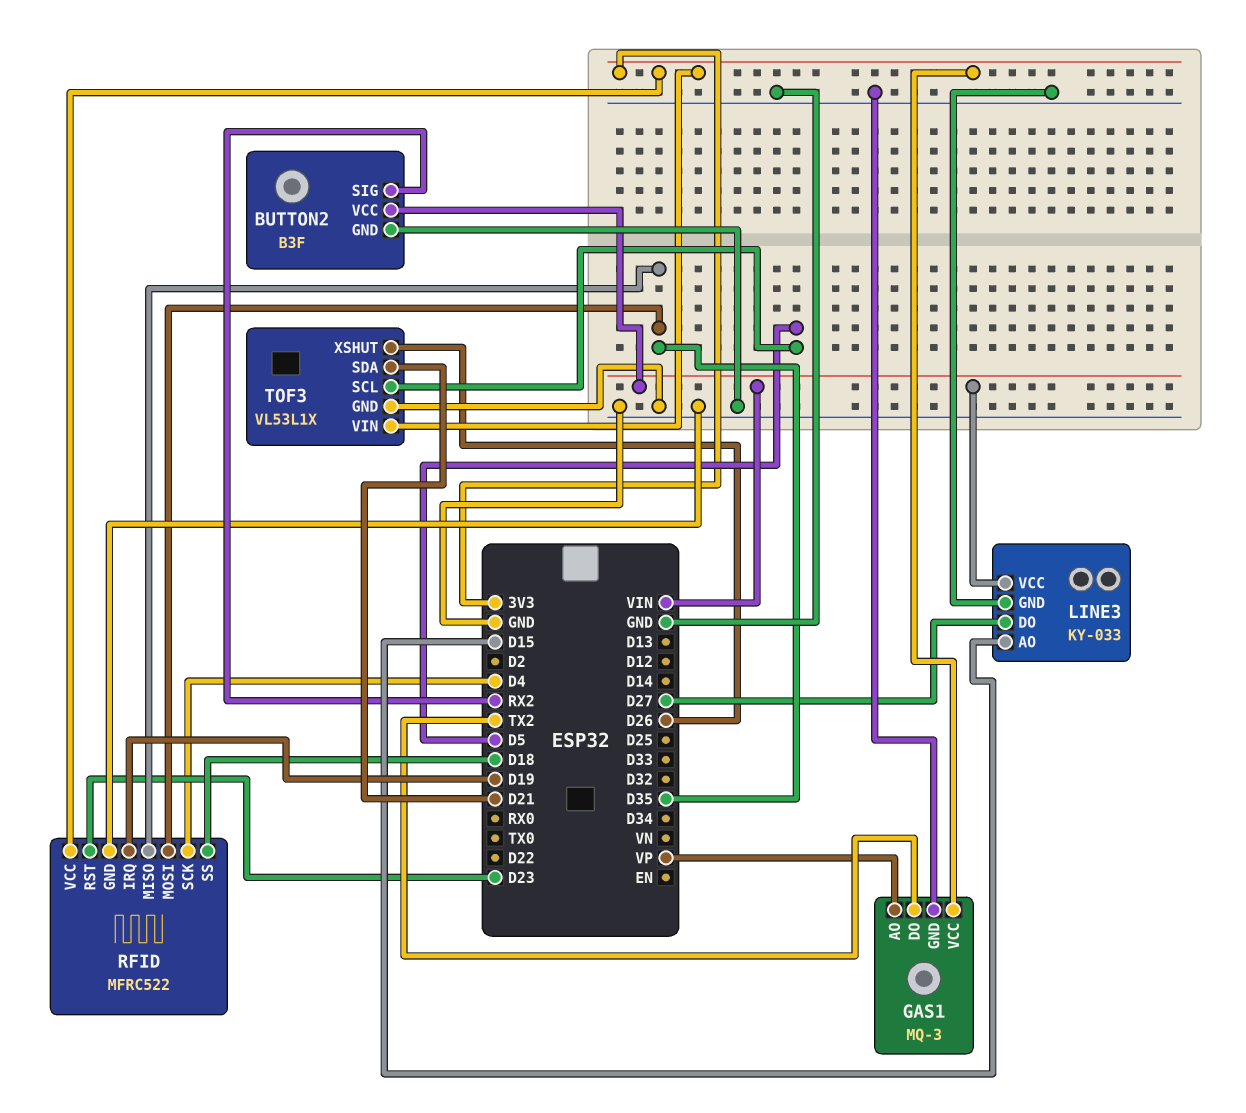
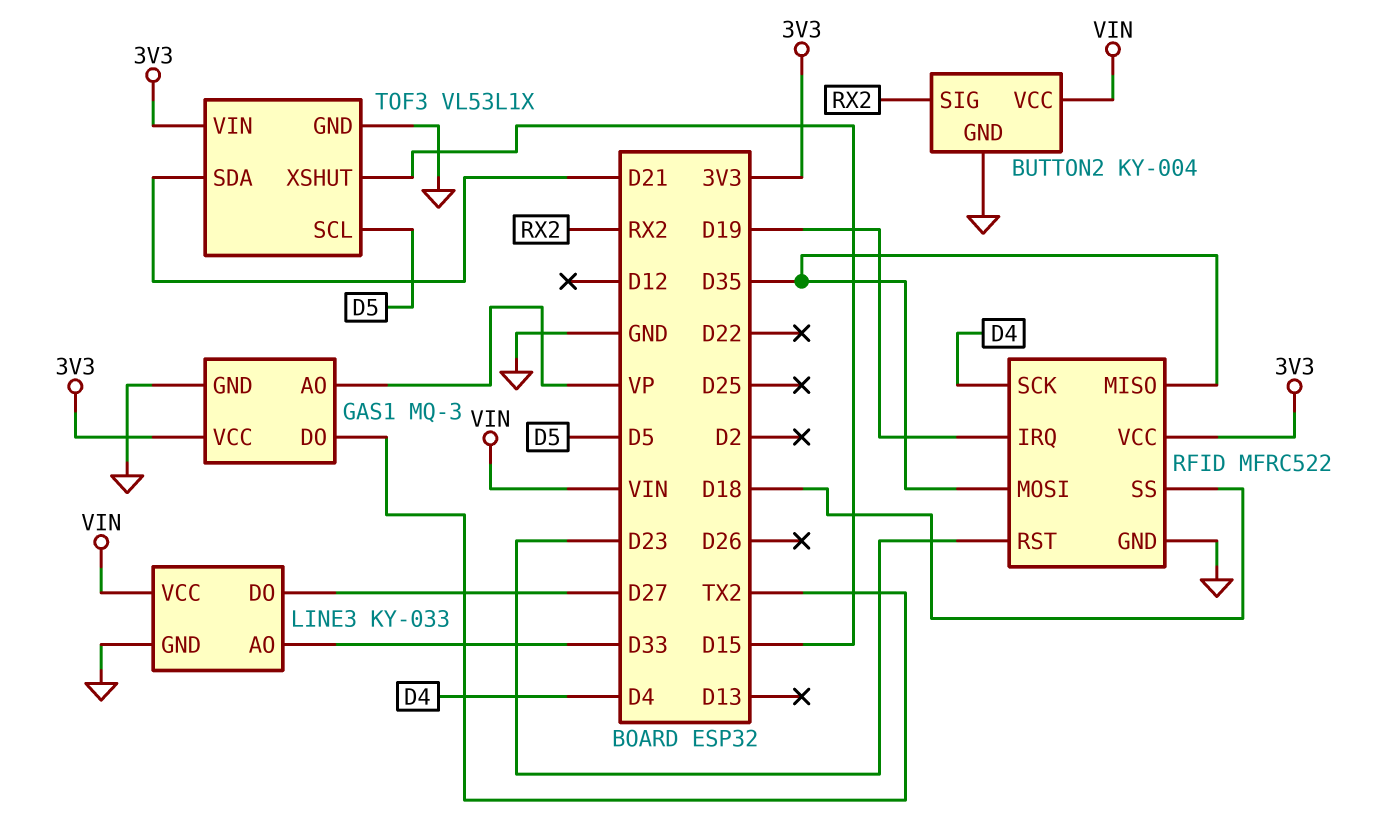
BUTTON2: B3F -> KY-004
LINE3 pin AO: D15 -> D33
TOF3 pin XSHUT: D26 -> D15

